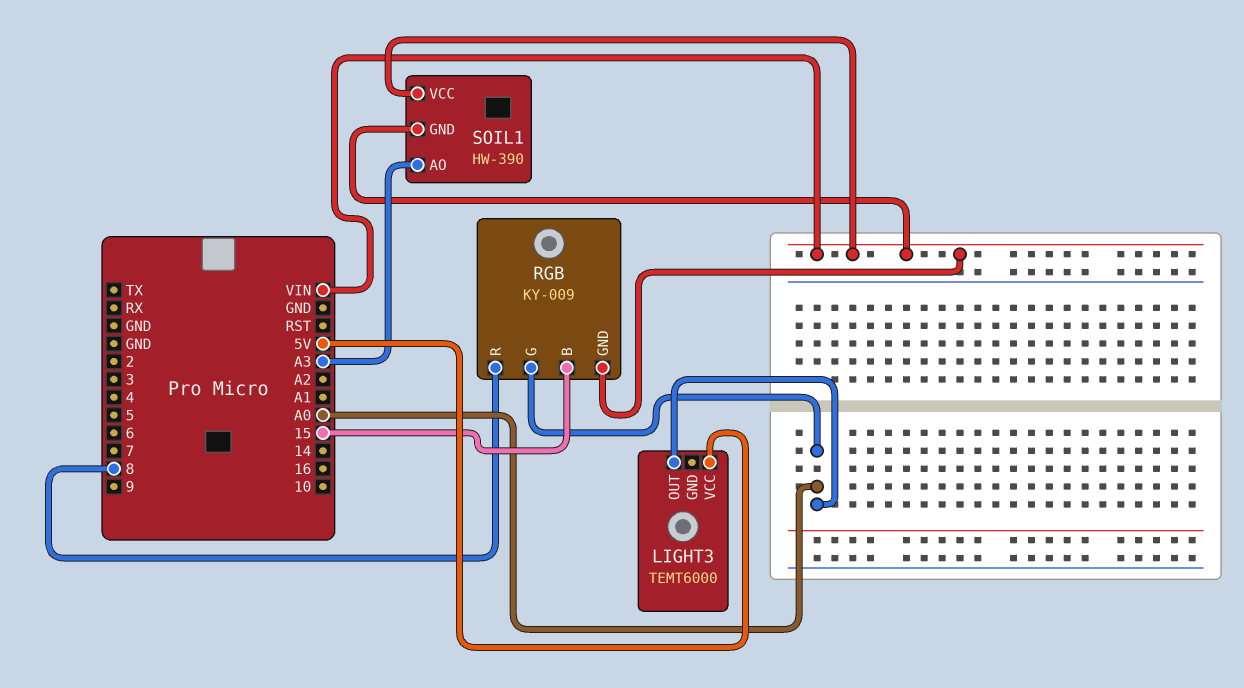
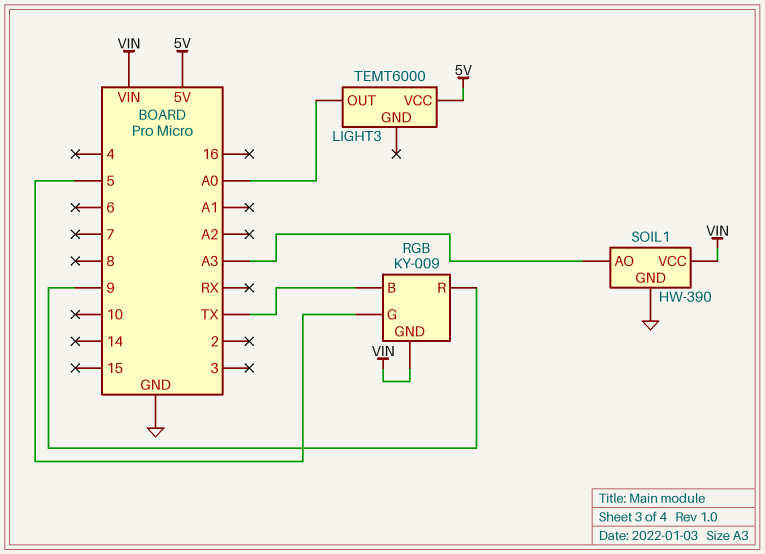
RGB pin B: 15 -> TX
RGB pin G: A0 -> 5
RGB pin R: 8 -> 9
SOIL1 pin GND: VIN -> GND

